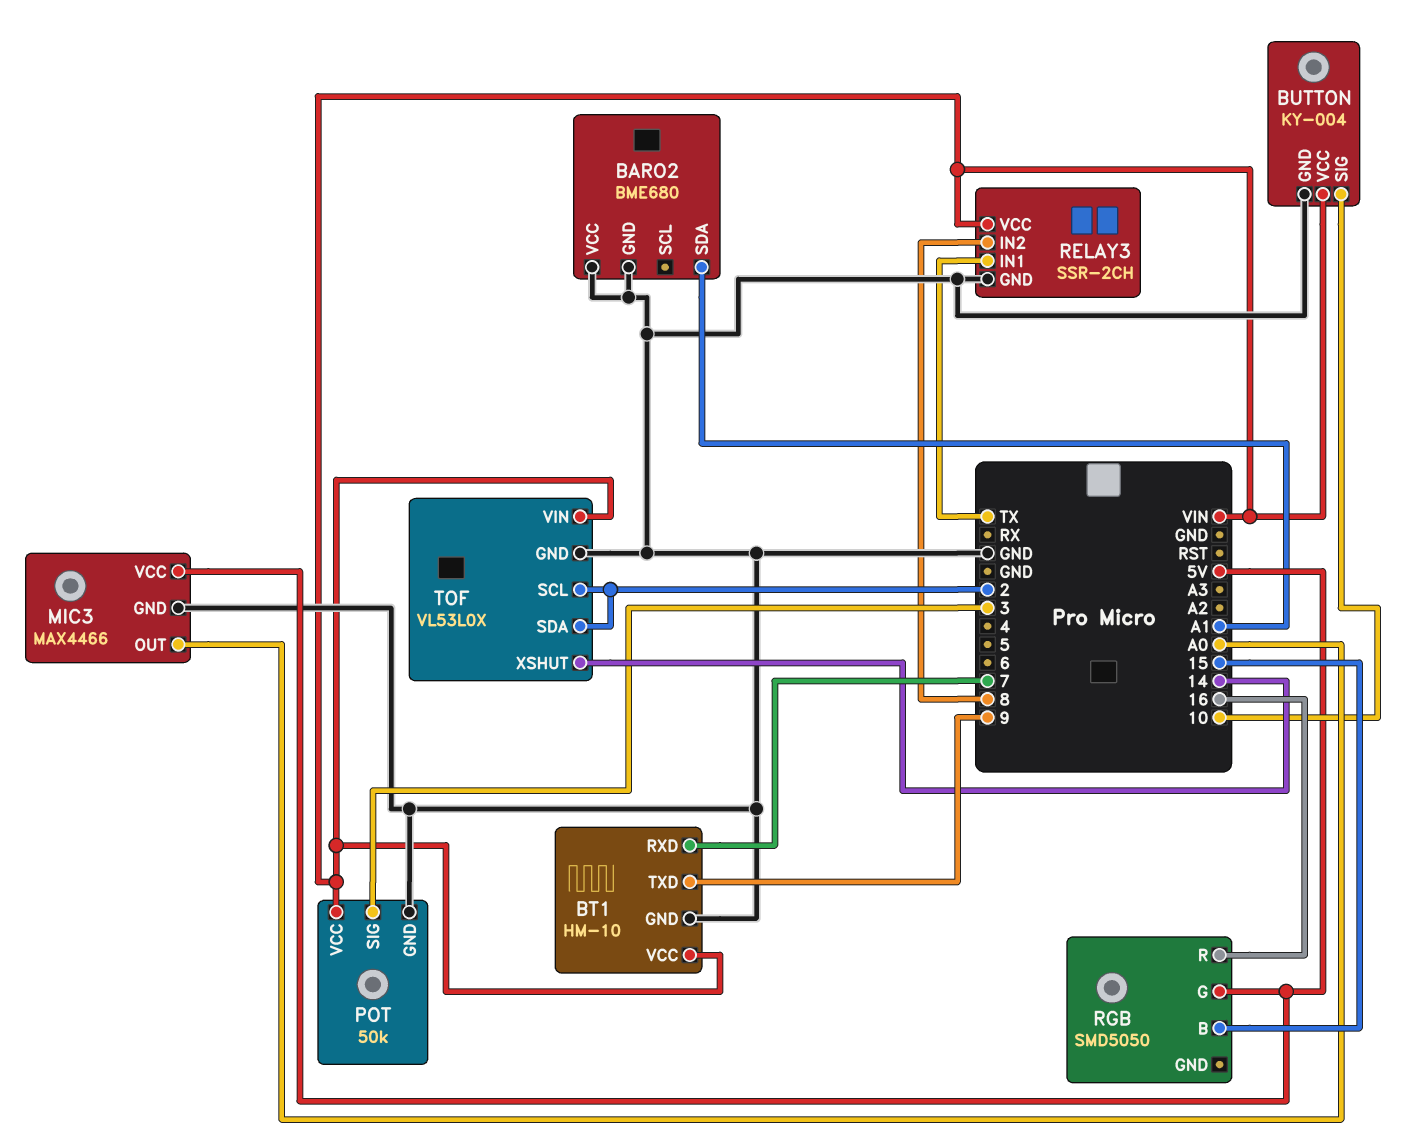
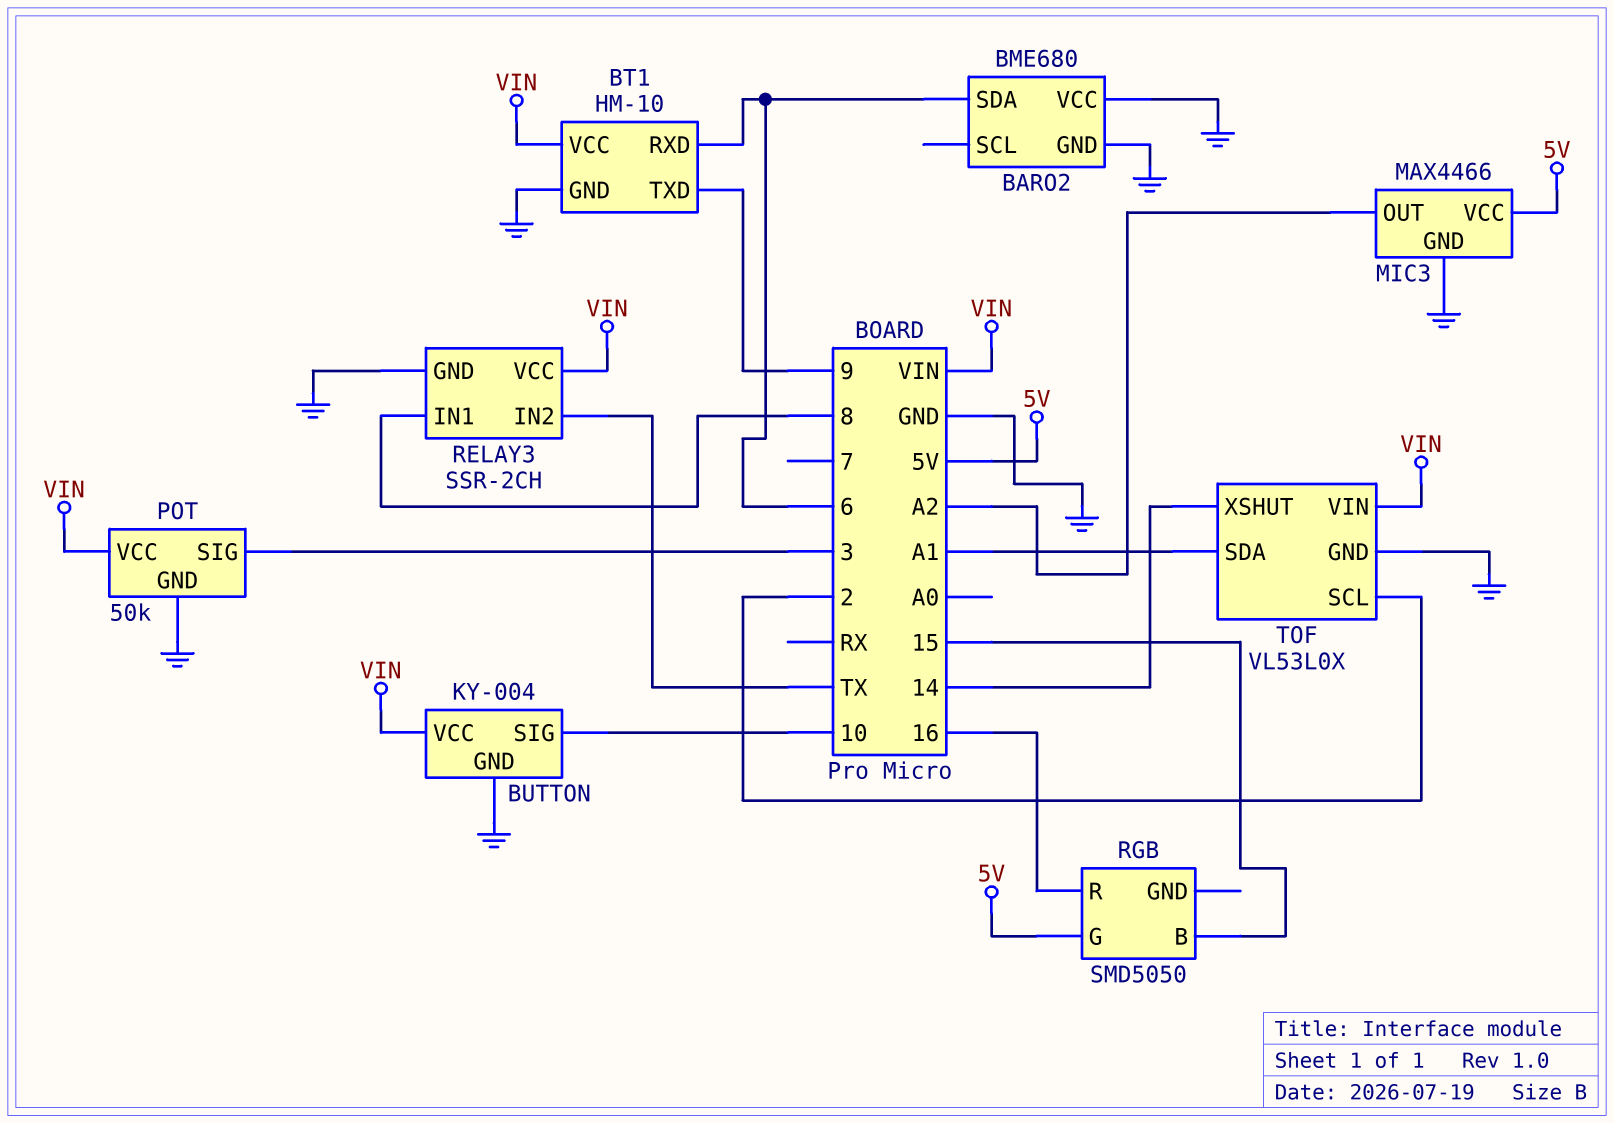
BARO2 pin SDA: A1 -> 6
BT1 pin RXD: 7 -> 6
MIC3 pin OUT: A0 -> A2
RELAY3 pin IN1: TX -> 8
RELAY3 pin IN2: 8 -> TX
TOF pin SDA: 2 -> A1

